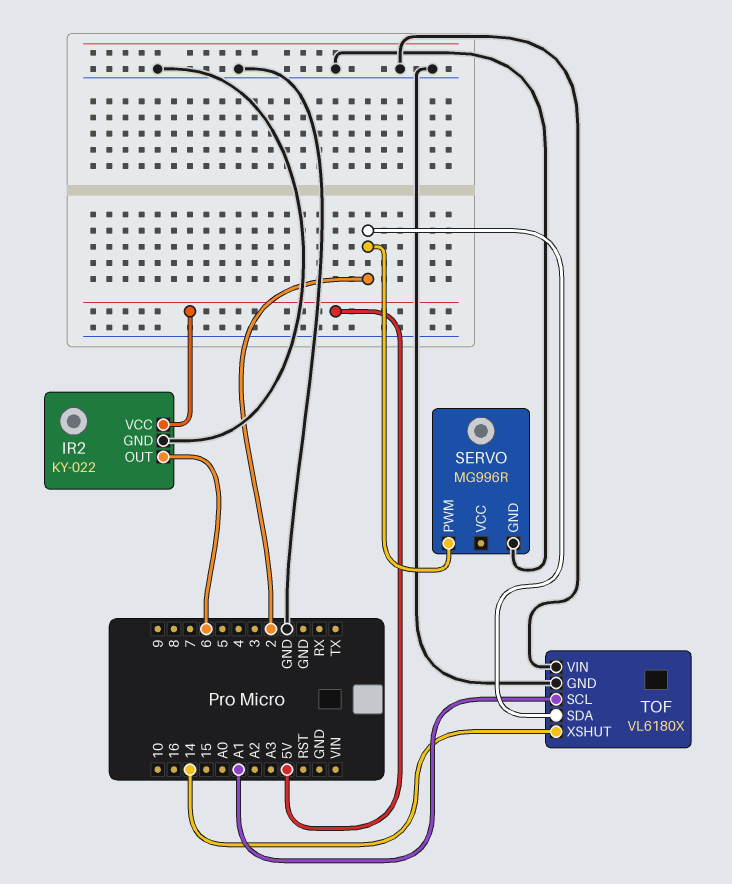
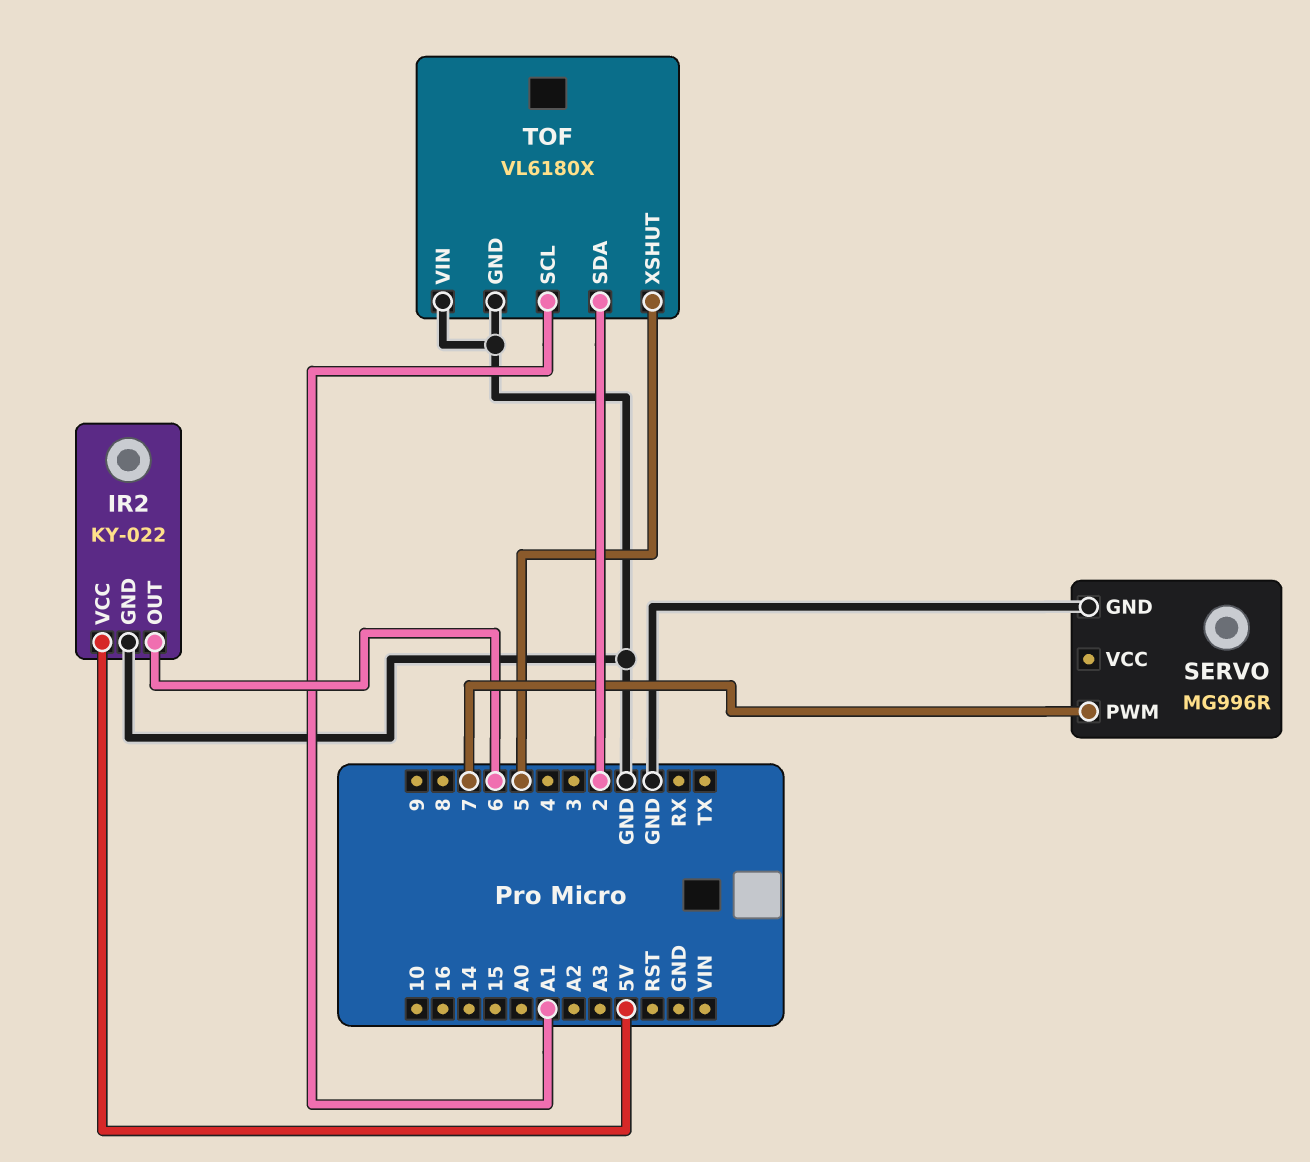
SERVO pin PWM: 2 -> 7
TOF pin XSHUT: 14 -> 5

